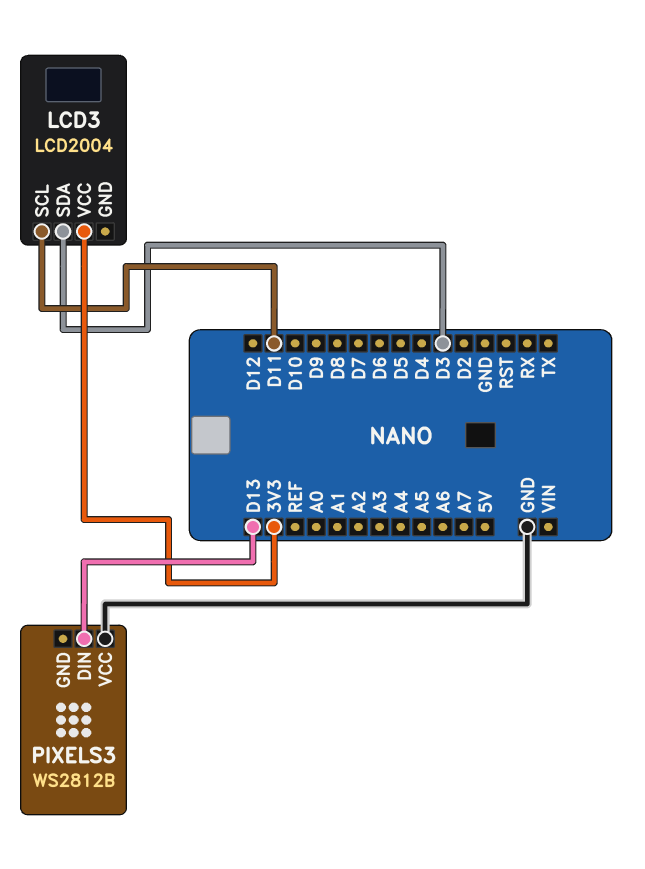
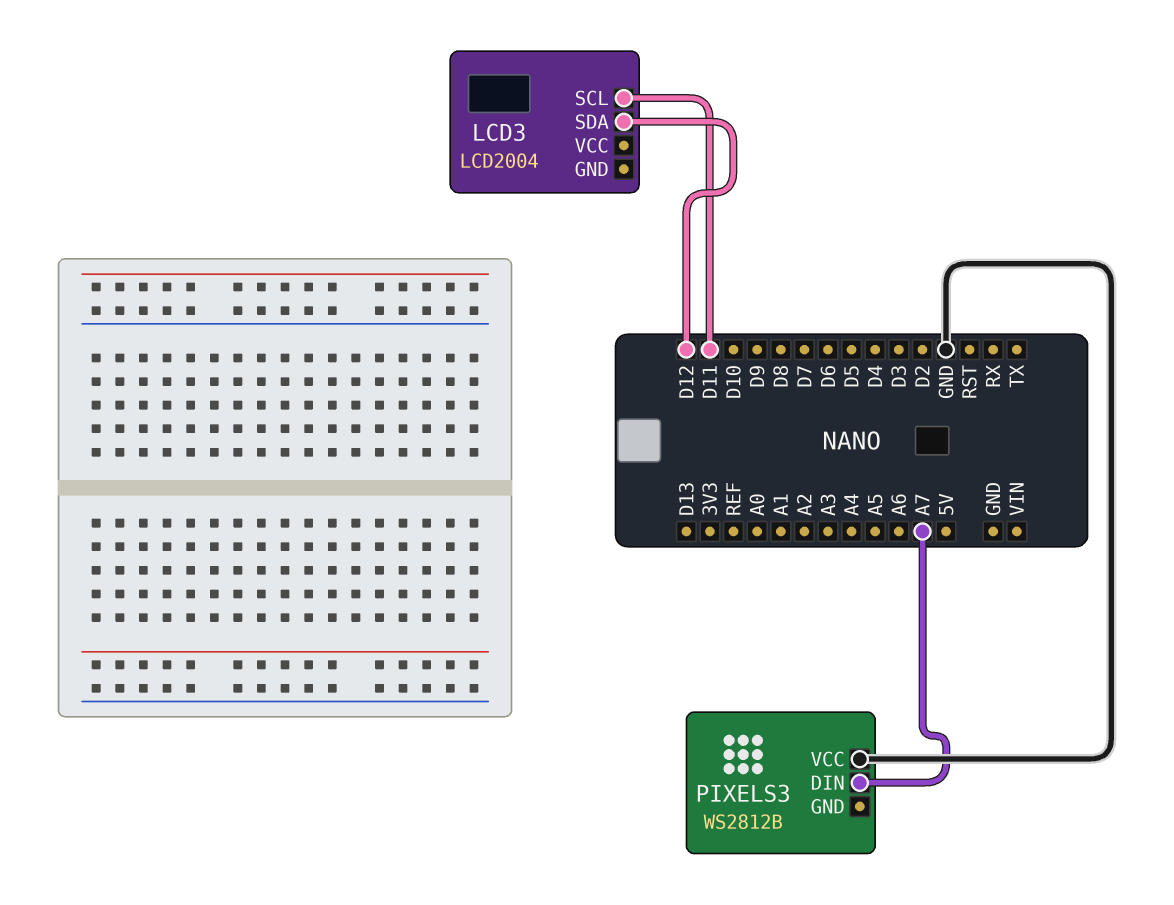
LCD3 pin SDA: D3 -> D12
LCD3 pin VCC: 3V3 -> none
PIXELS3 pin DIN: D13 -> A7

